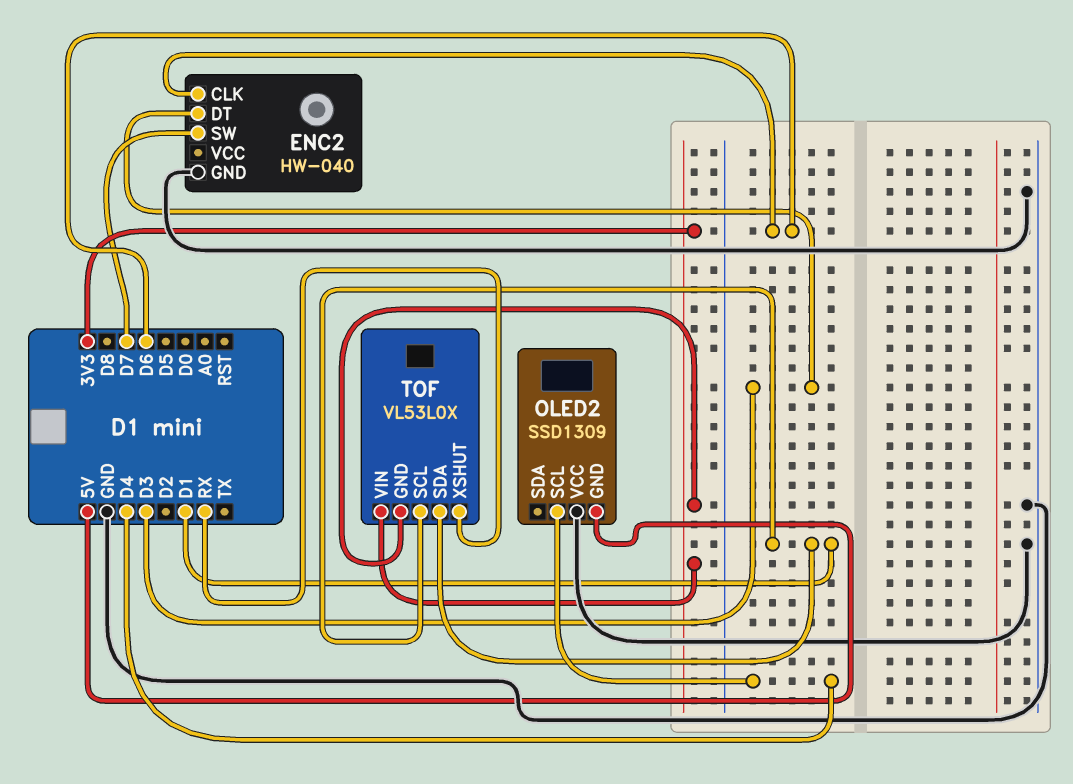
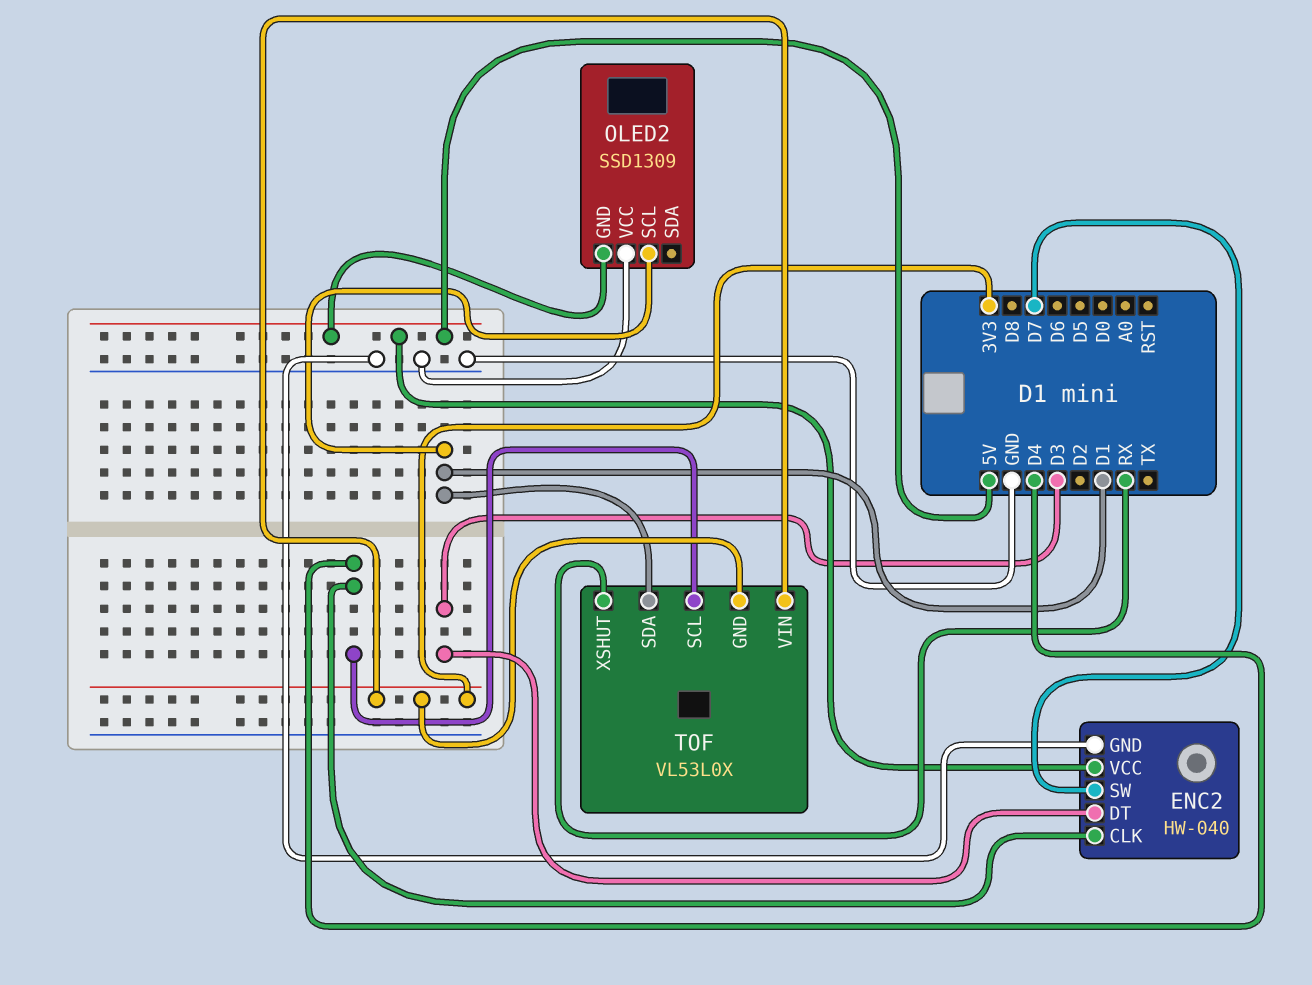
ENC2 pin CLK: D6 -> D4
ENC2 pin VCC: none -> 5V
OLED2 pin SCL: D4 -> D1
TOF pin SCL: D1 -> D4

